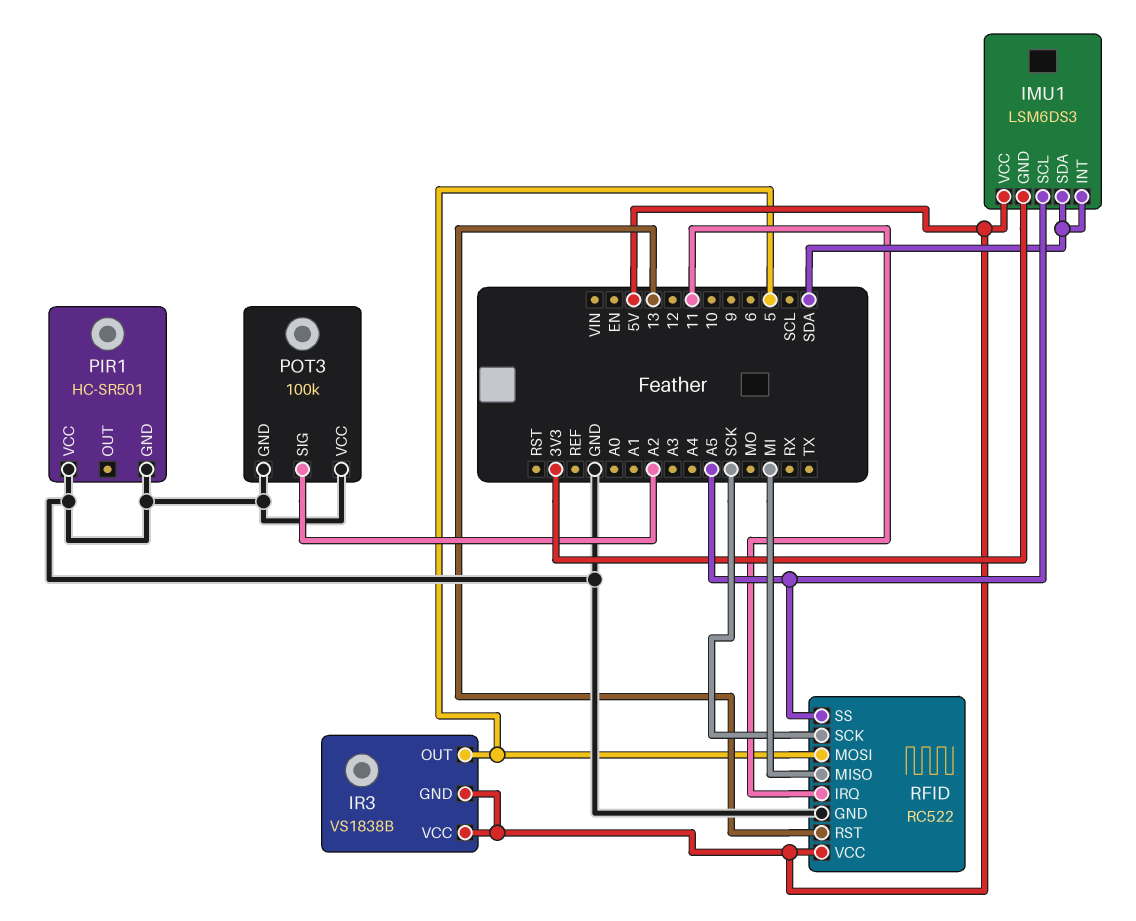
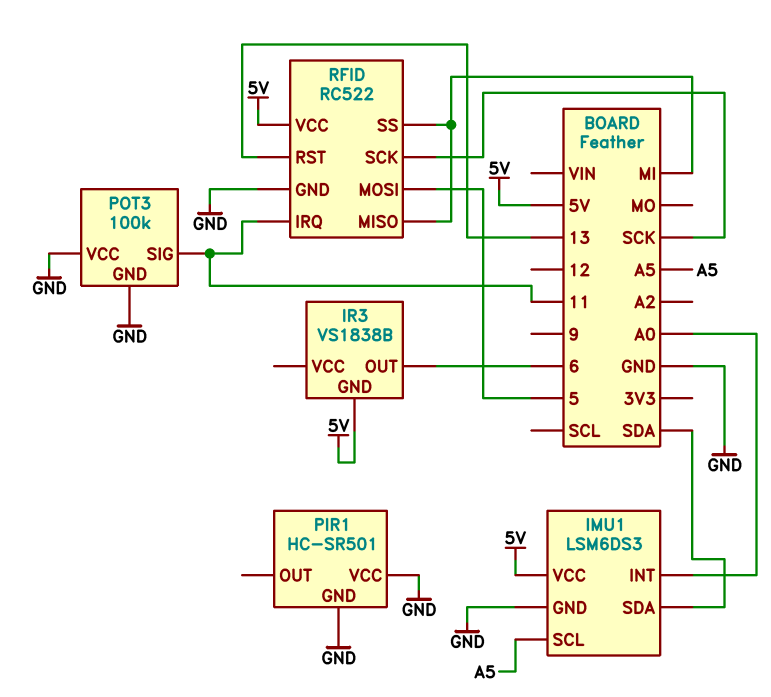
IMU1 pin GND: 3V3 -> GND
IMU1 pin INT: SDA -> A0
IR3 pin OUT: 5 -> 6
IR3 pin VCC: 5V -> none
POT3 pin SIG: A2 -> 11
RFID pin SS: A5 -> MI

